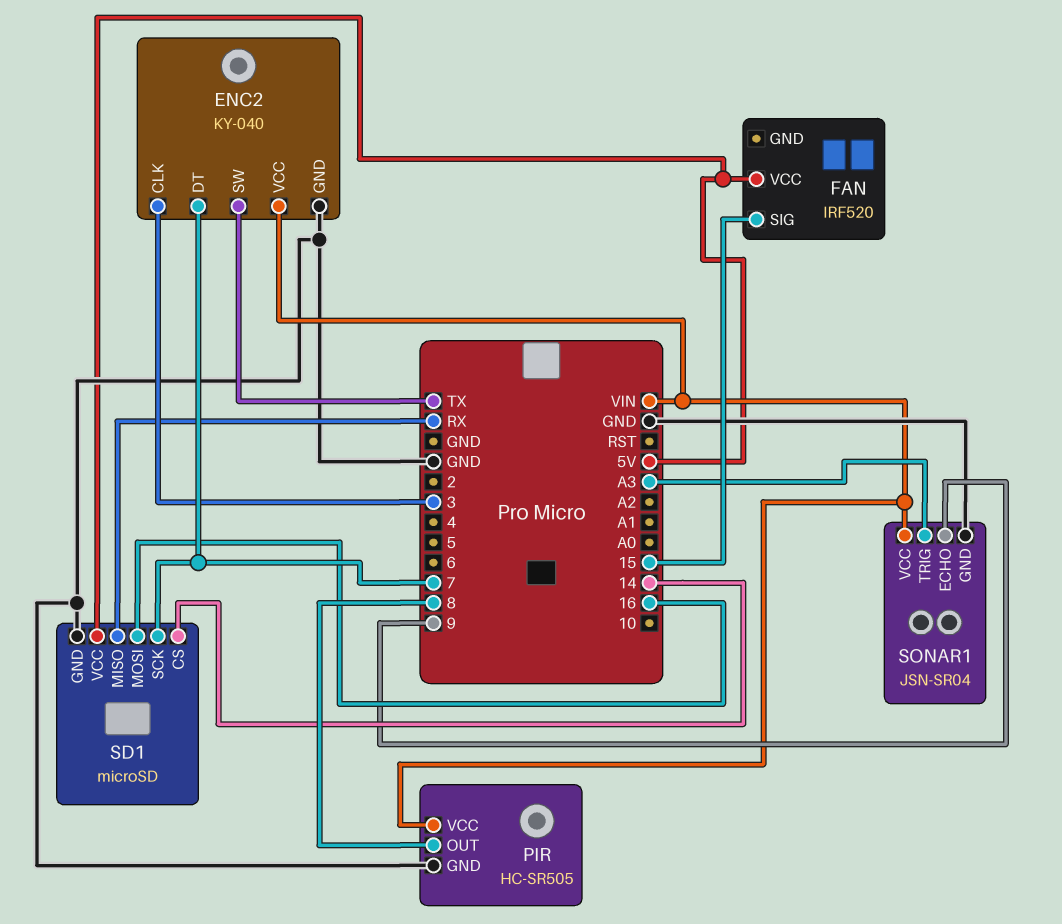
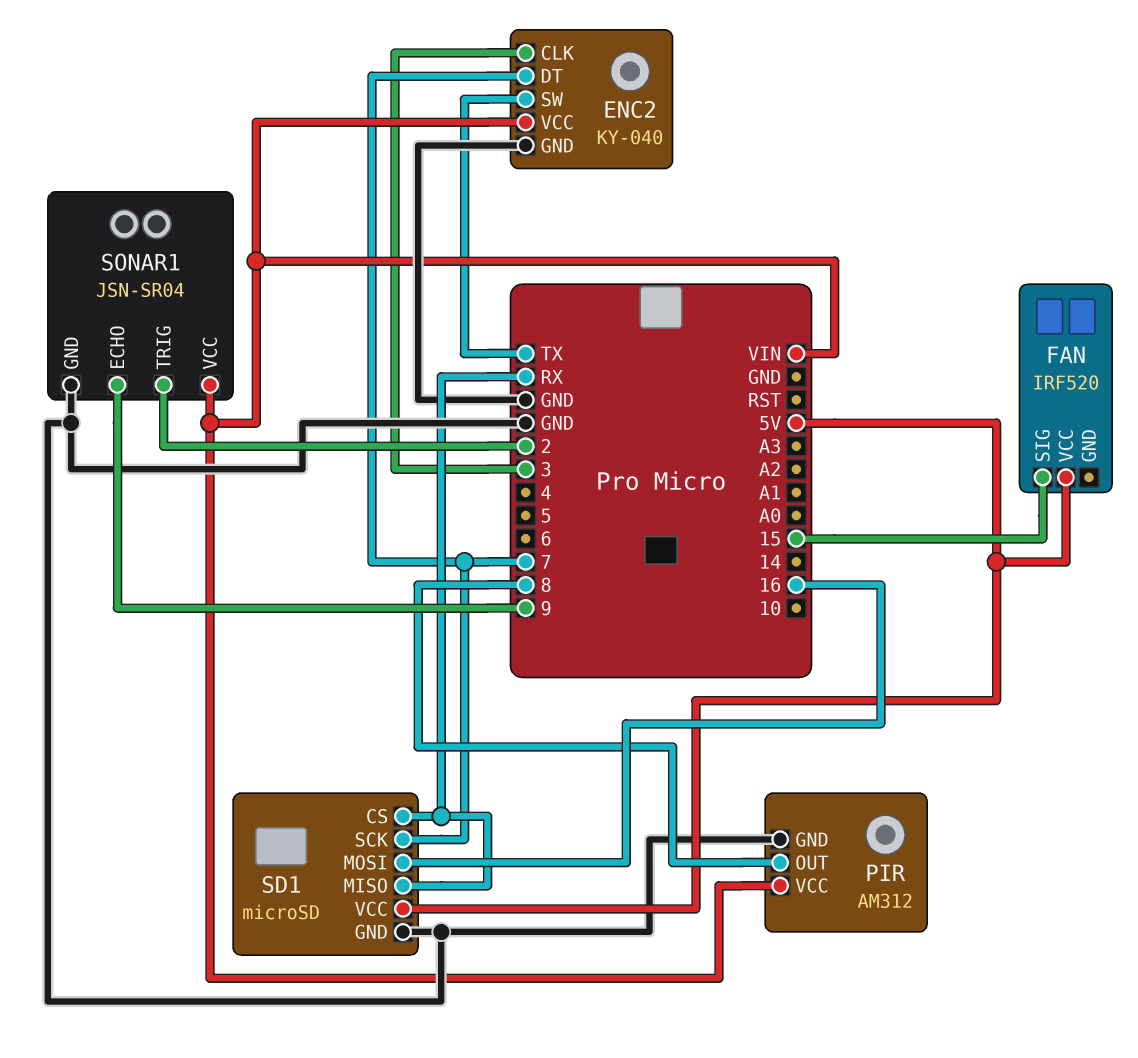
PIR: HC-SR505 -> AM312
SD1 pin CS: 14 -> RX
SONAR1 pin TRIG: A3 -> 2

